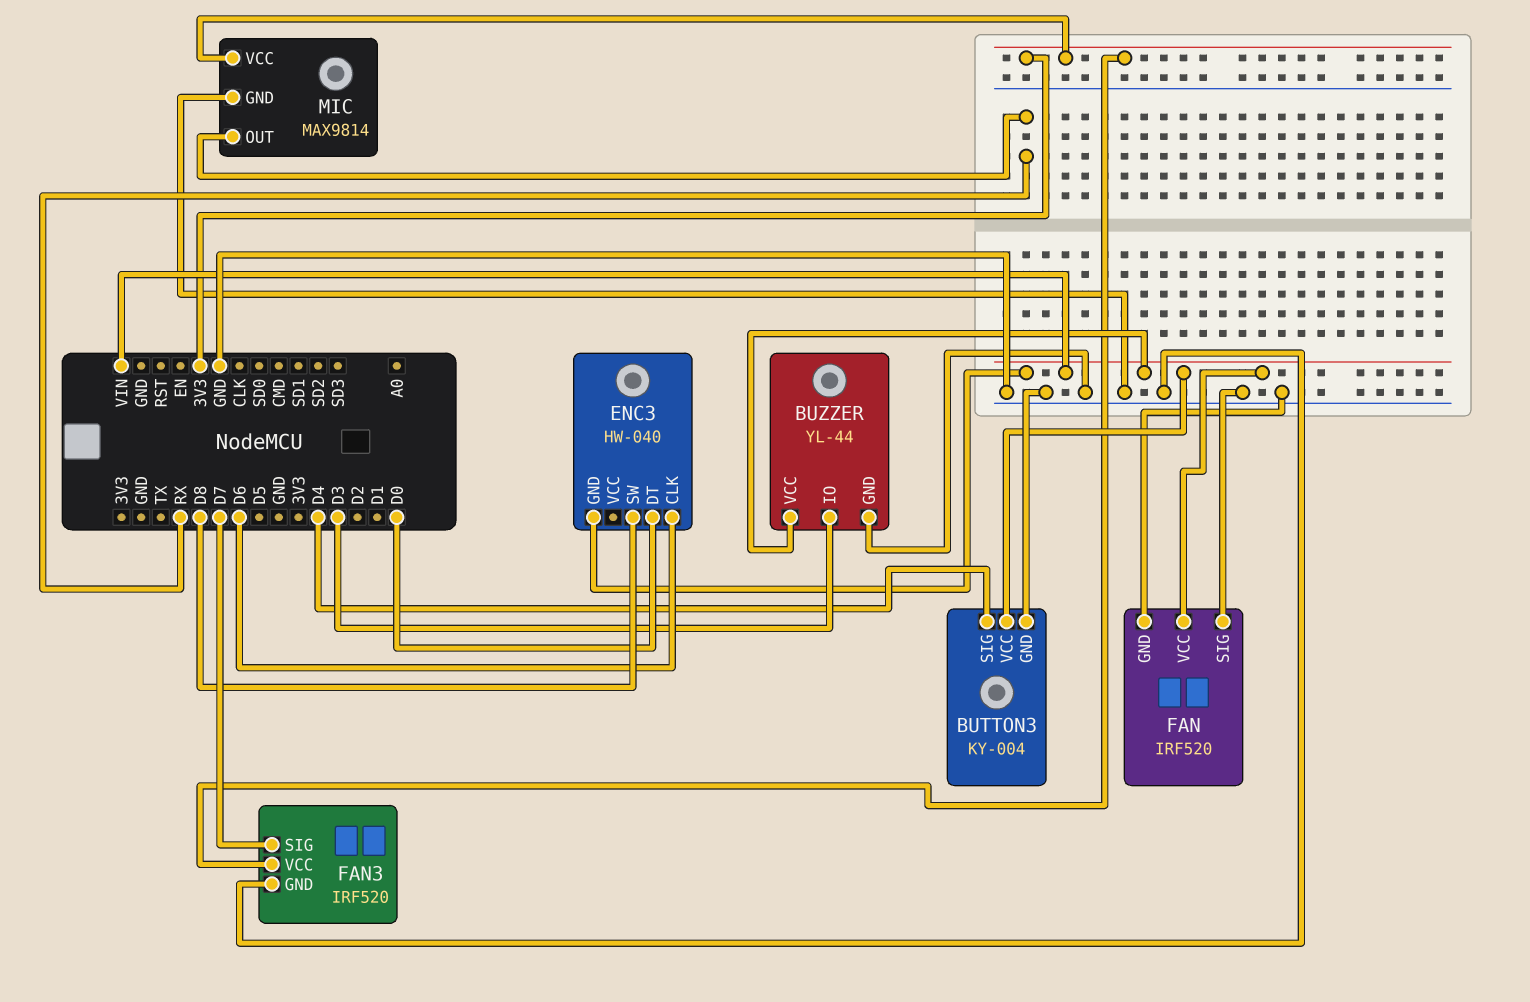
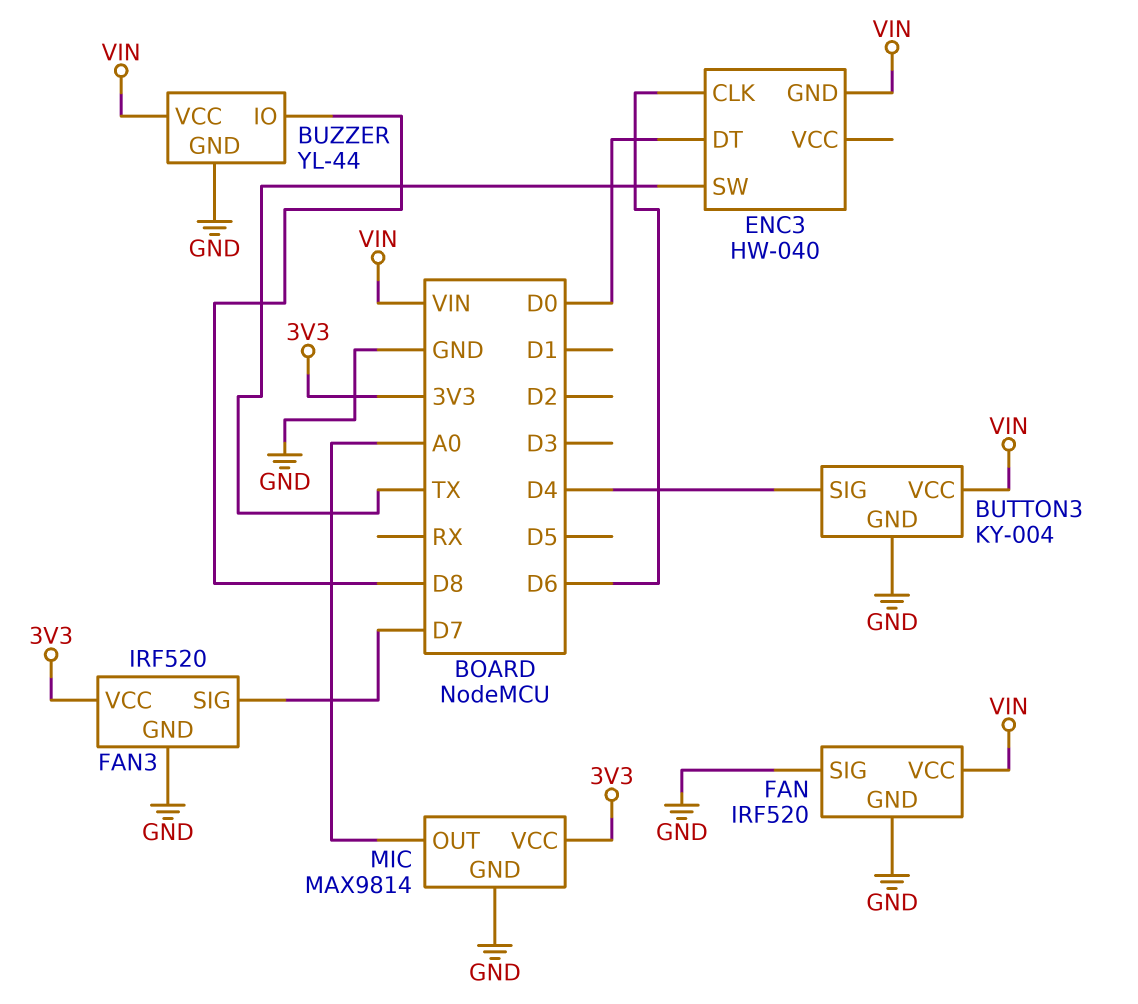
BUZZER pin IO: D3 -> D8
ENC3 pin SW: D8 -> TX
MIC pin OUT: RX -> A0

